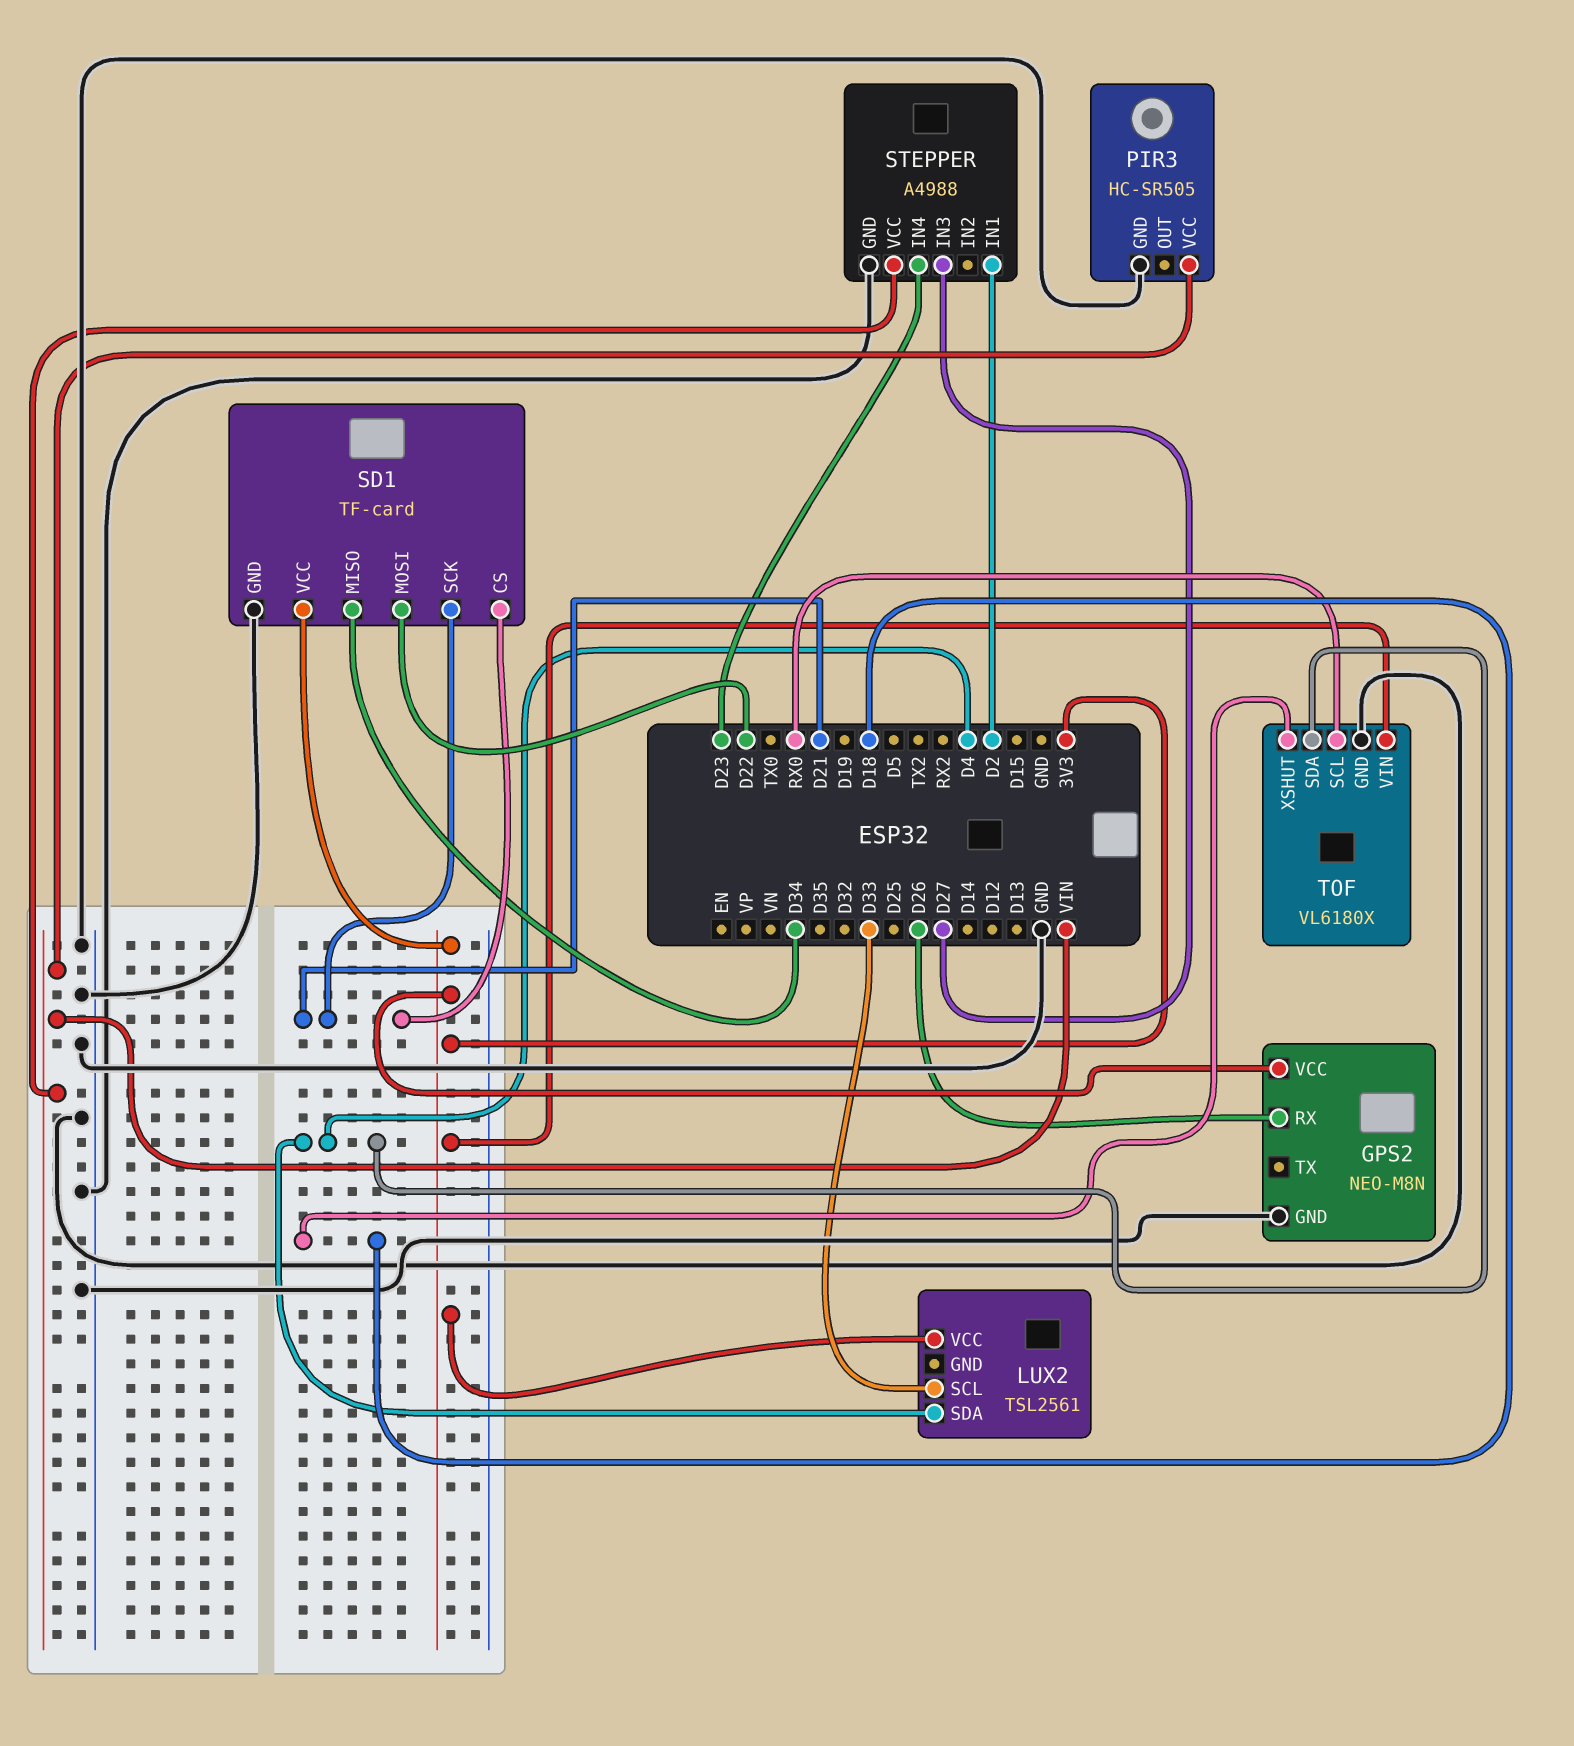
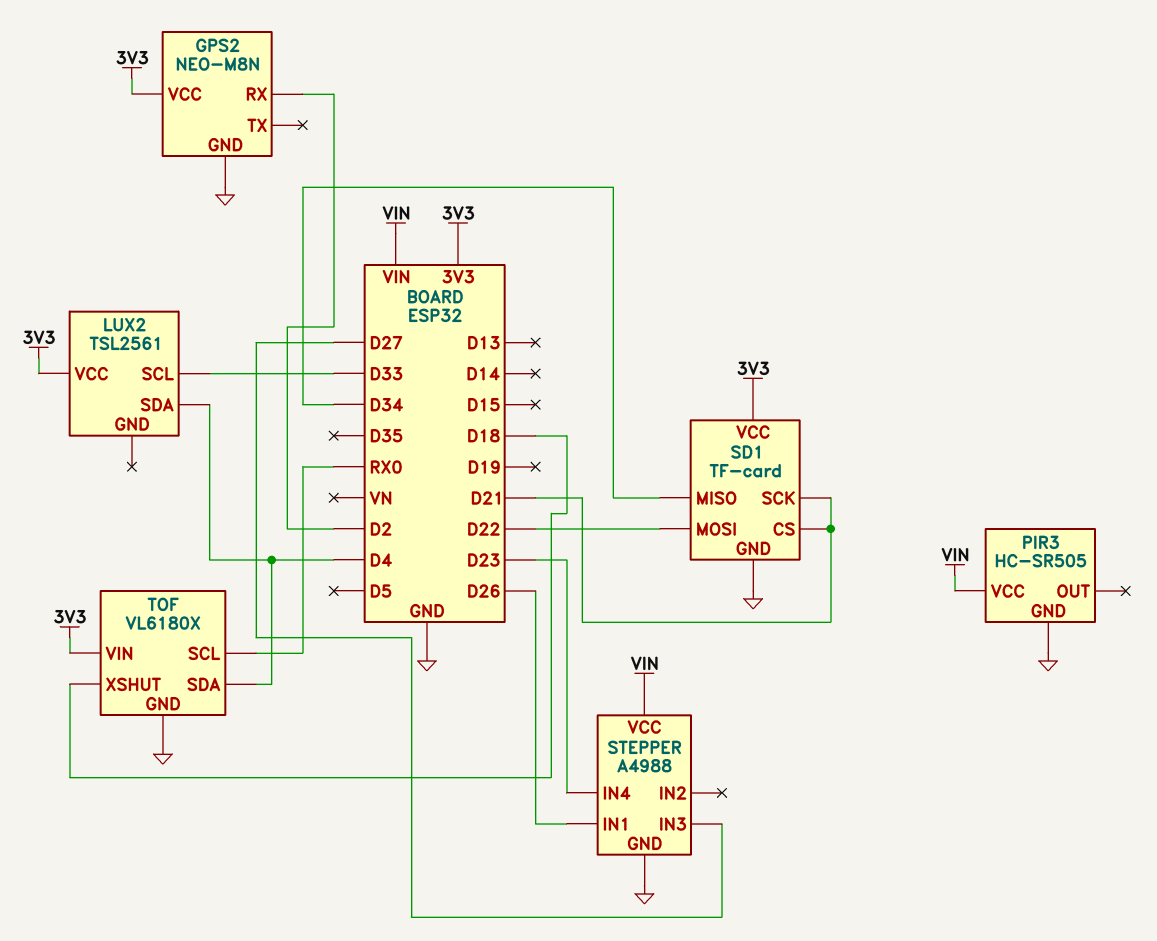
GPS2 pin RX: D26 -> D2
STEPPER pin IN1: D2 -> D26

